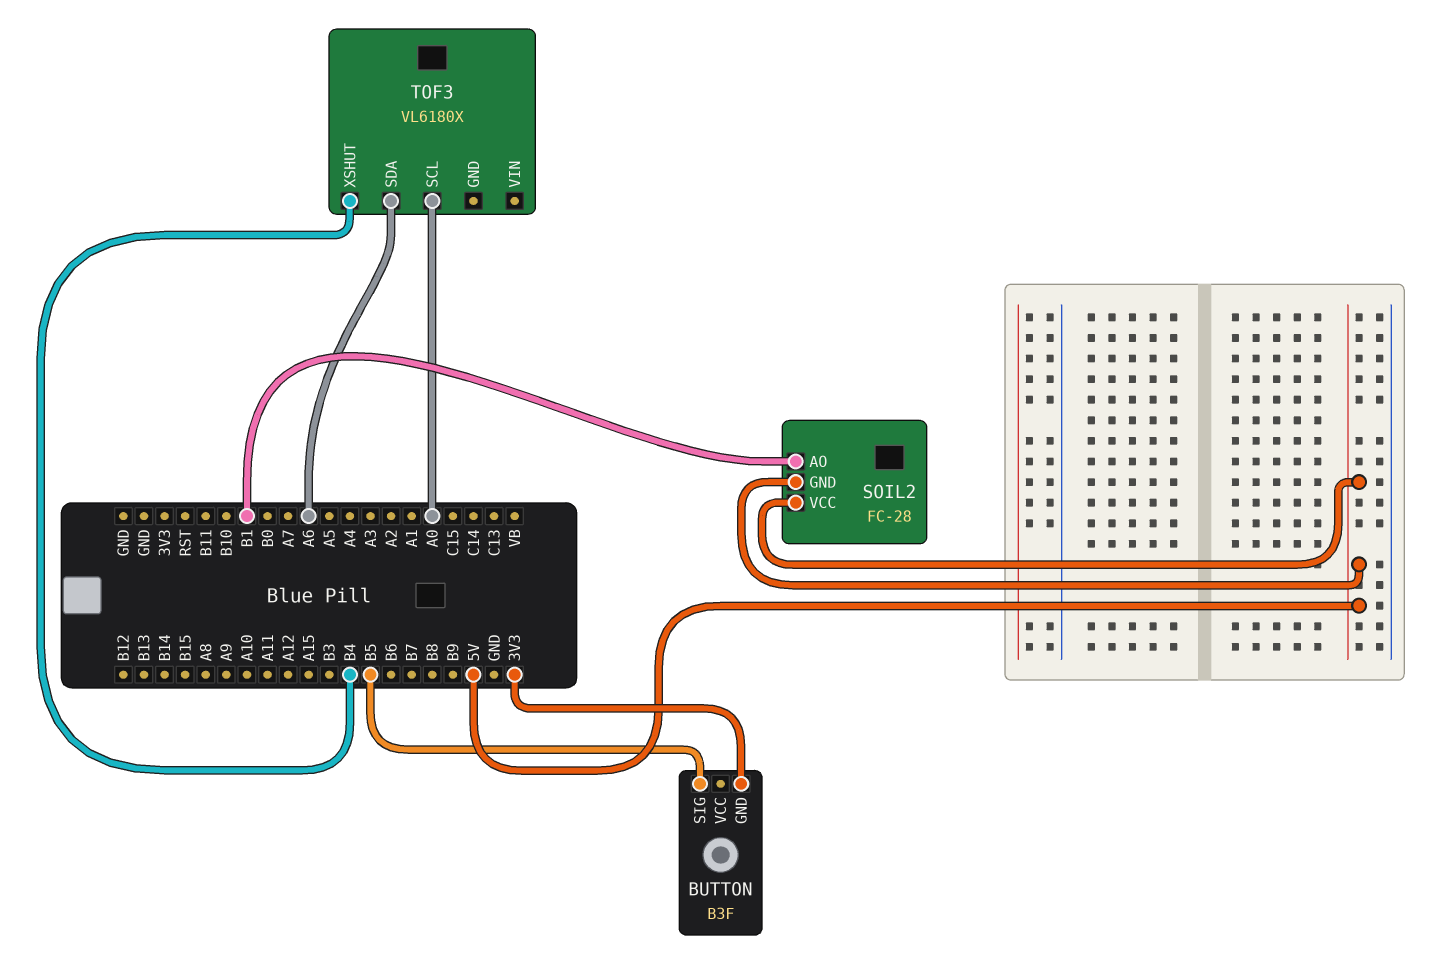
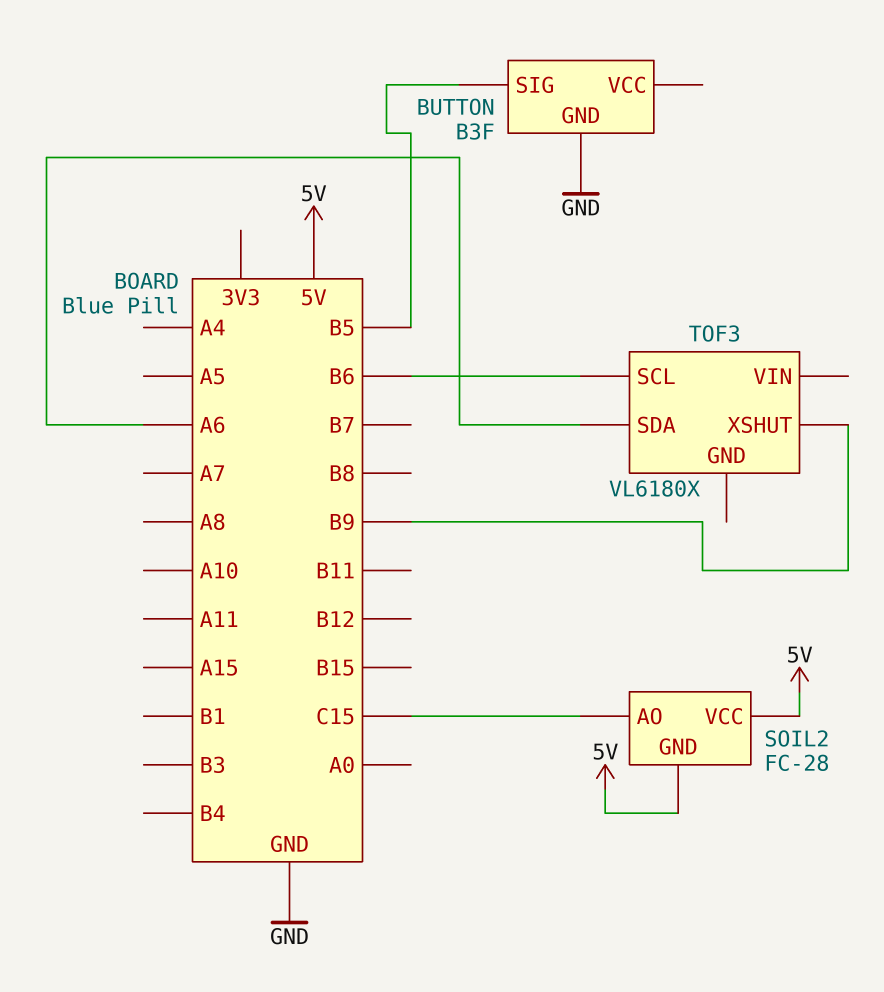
BUTTON pin GND: 3V3 -> GND
SOIL2 pin AO: B1 -> C15
TOF3 pin SCL: A0 -> B6
TOF3 pin XSHUT: B4 -> B9

